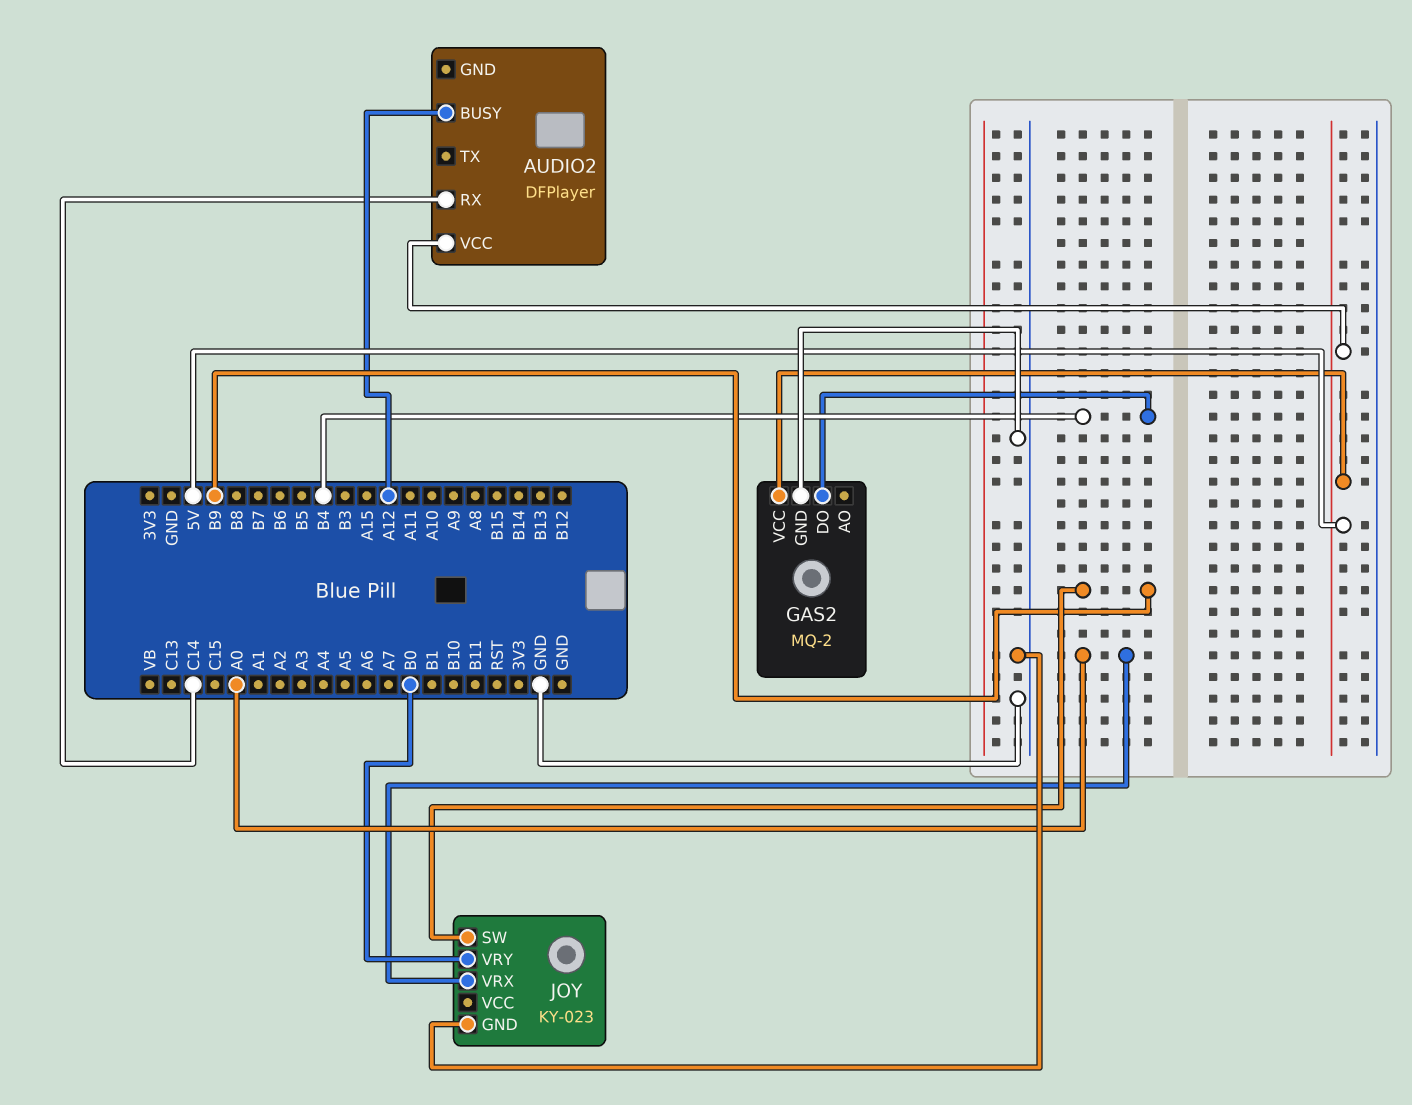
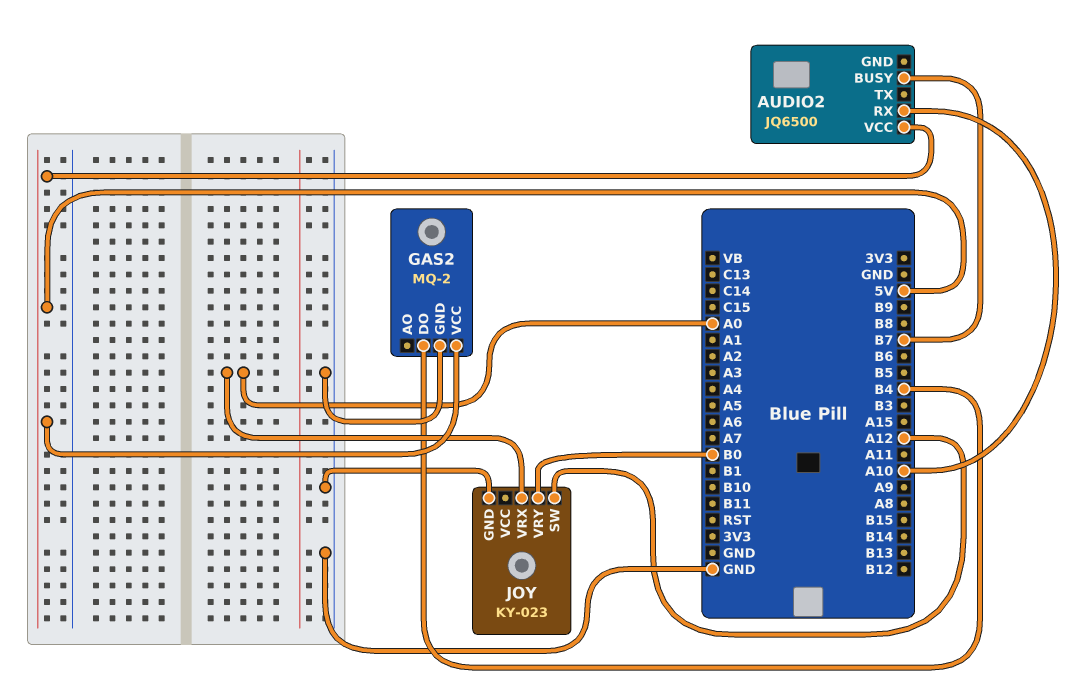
AUDIO2: DFPlayer -> JQ6500
AUDIO2 pin BUSY: A12 -> B7
AUDIO2 pin RX: C14 -> A10
JOY pin SW: B9 -> A12

